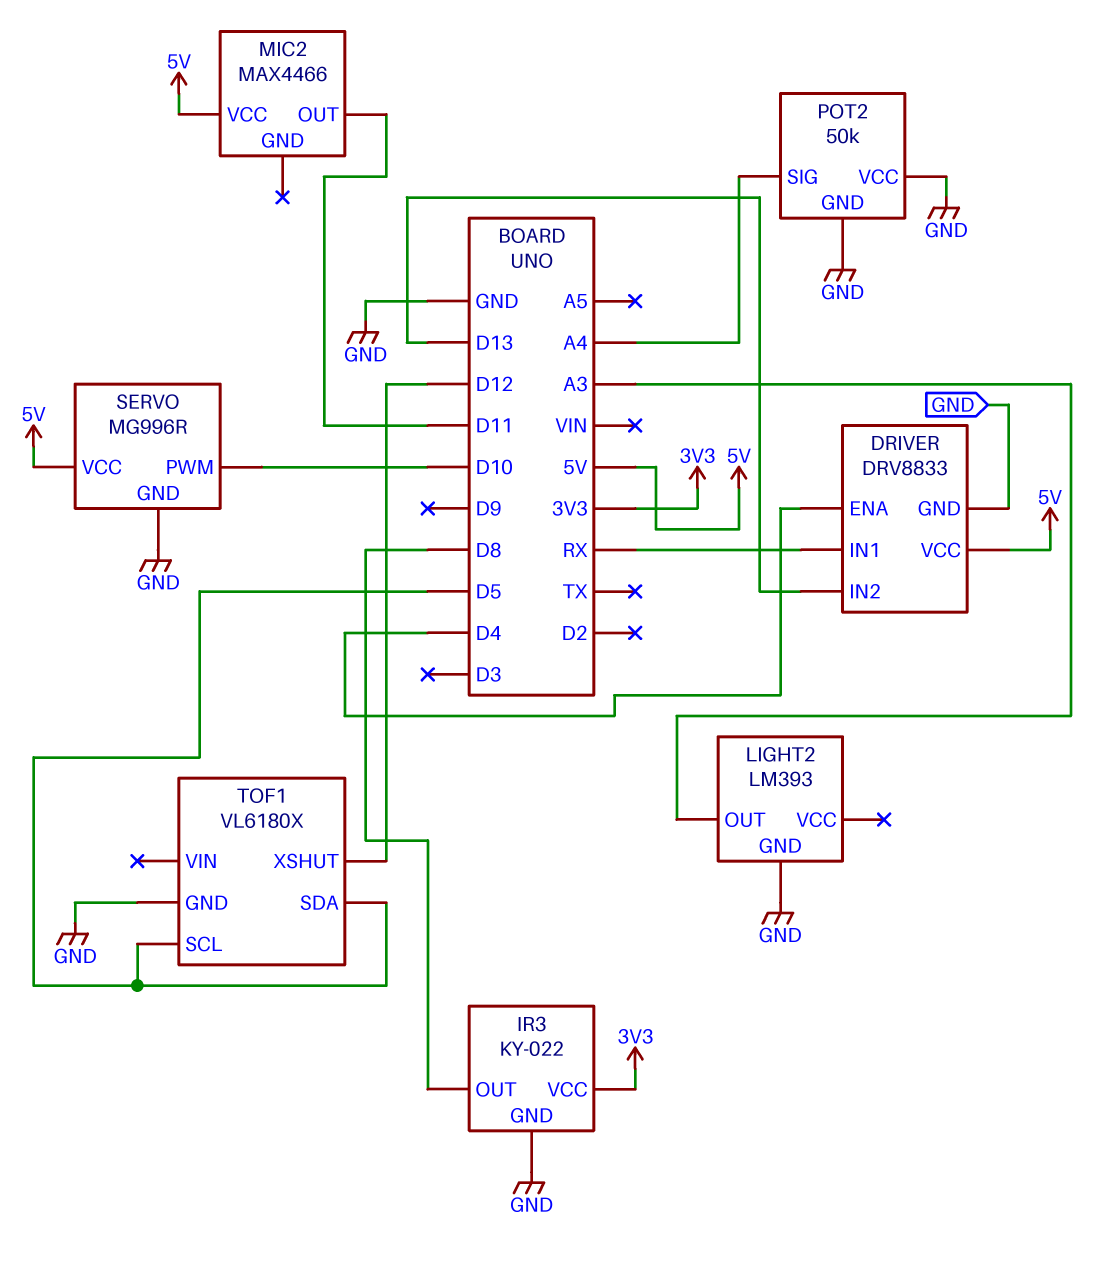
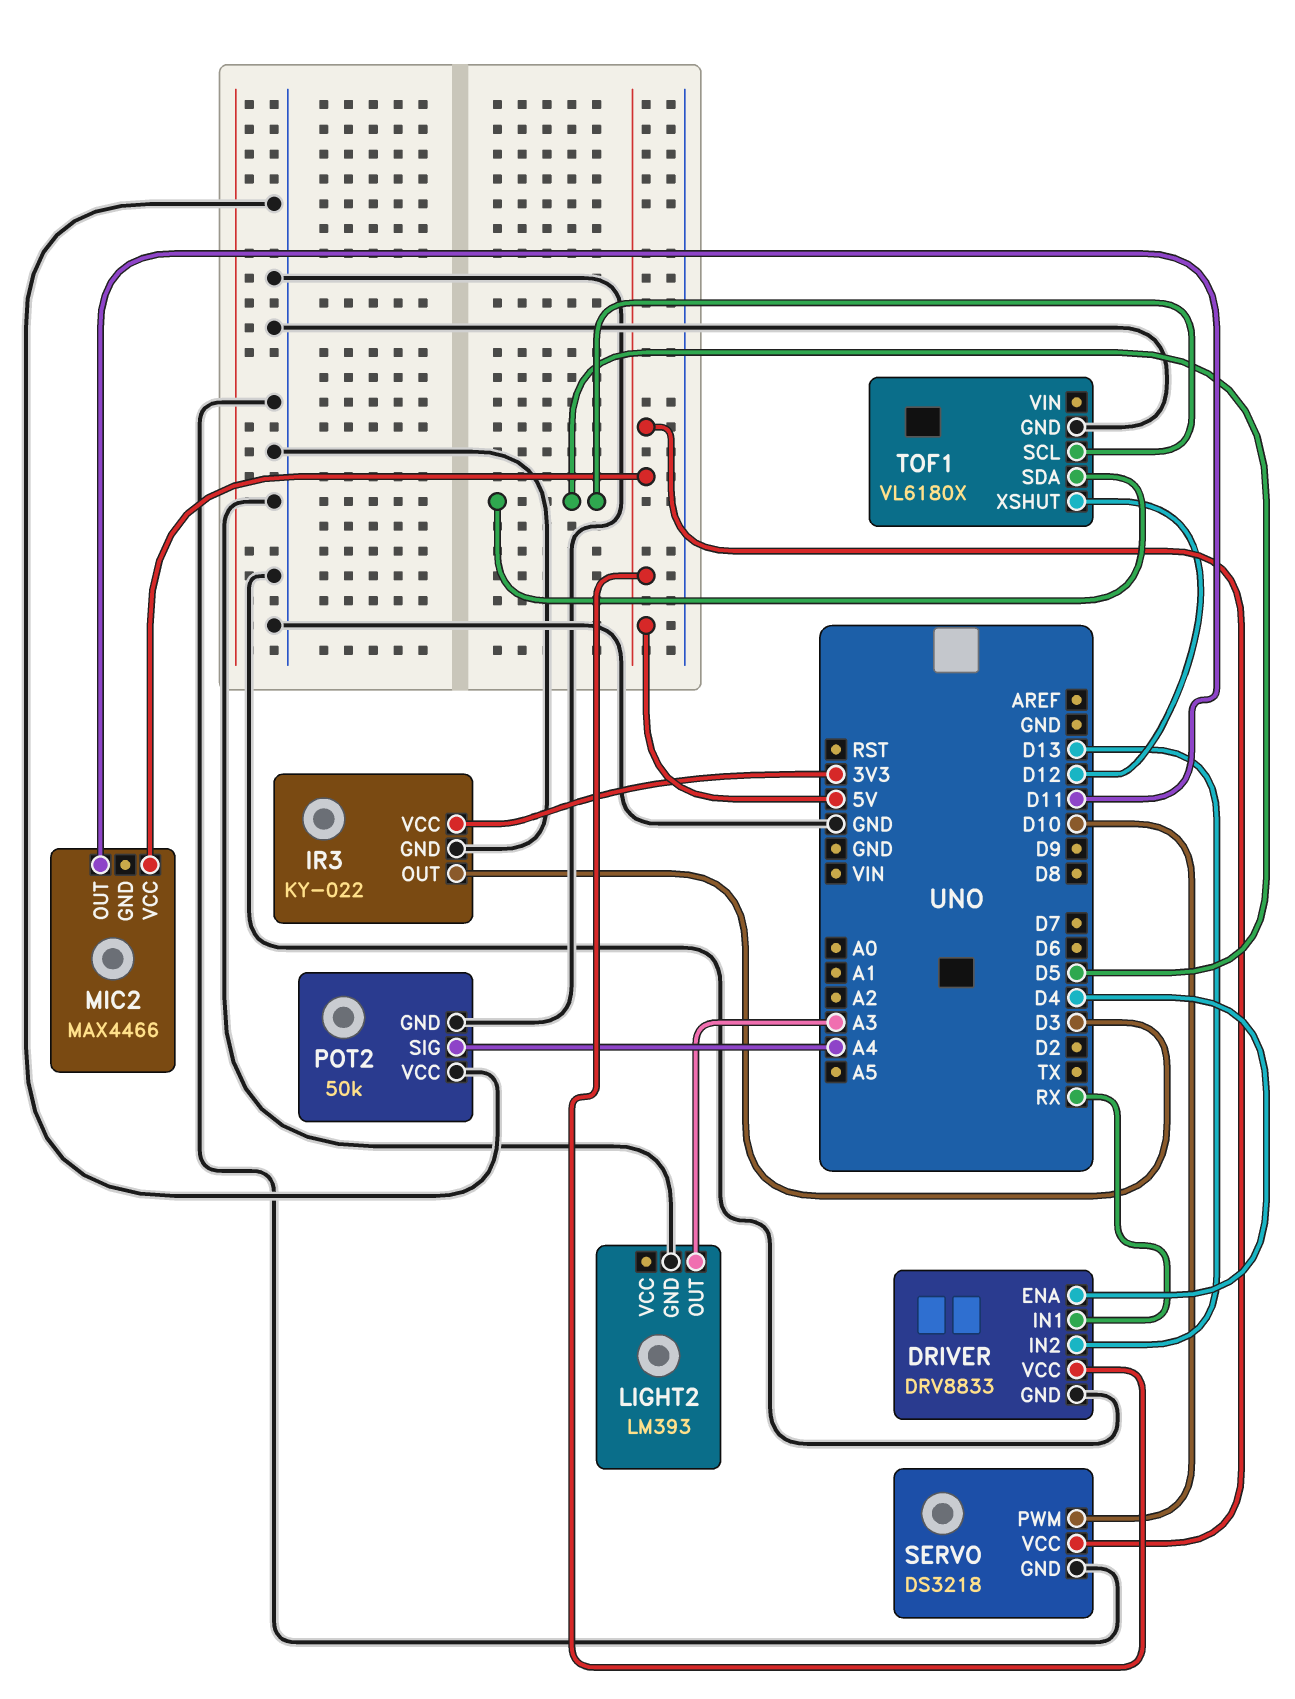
IR3 pin OUT: D8 -> D3
SERVO: MG996R -> DS3218

